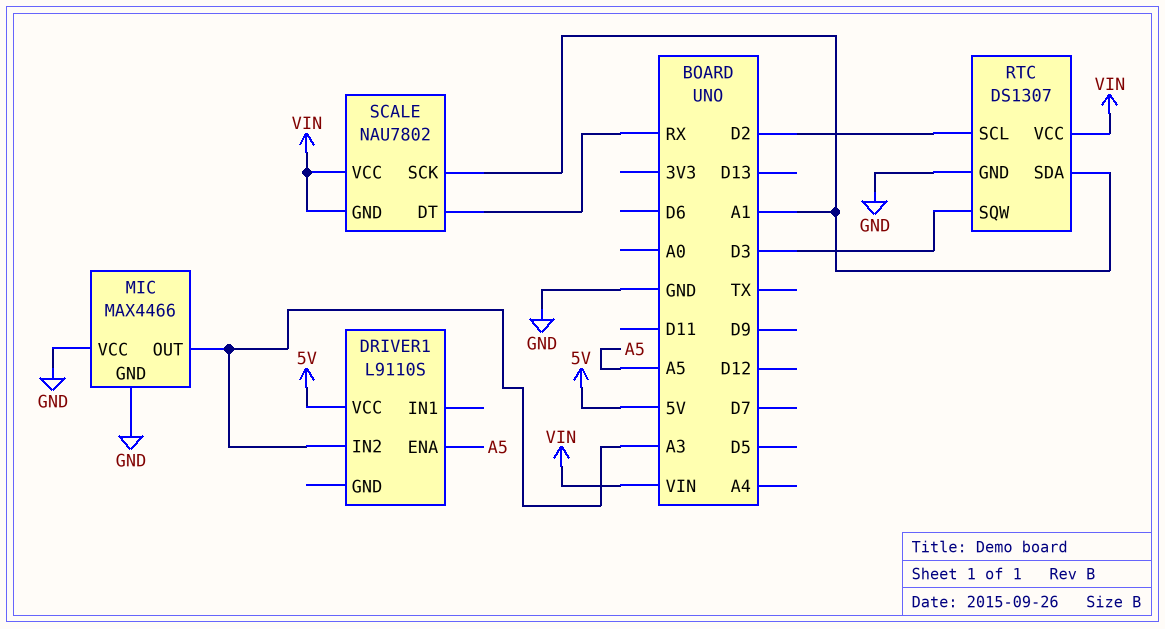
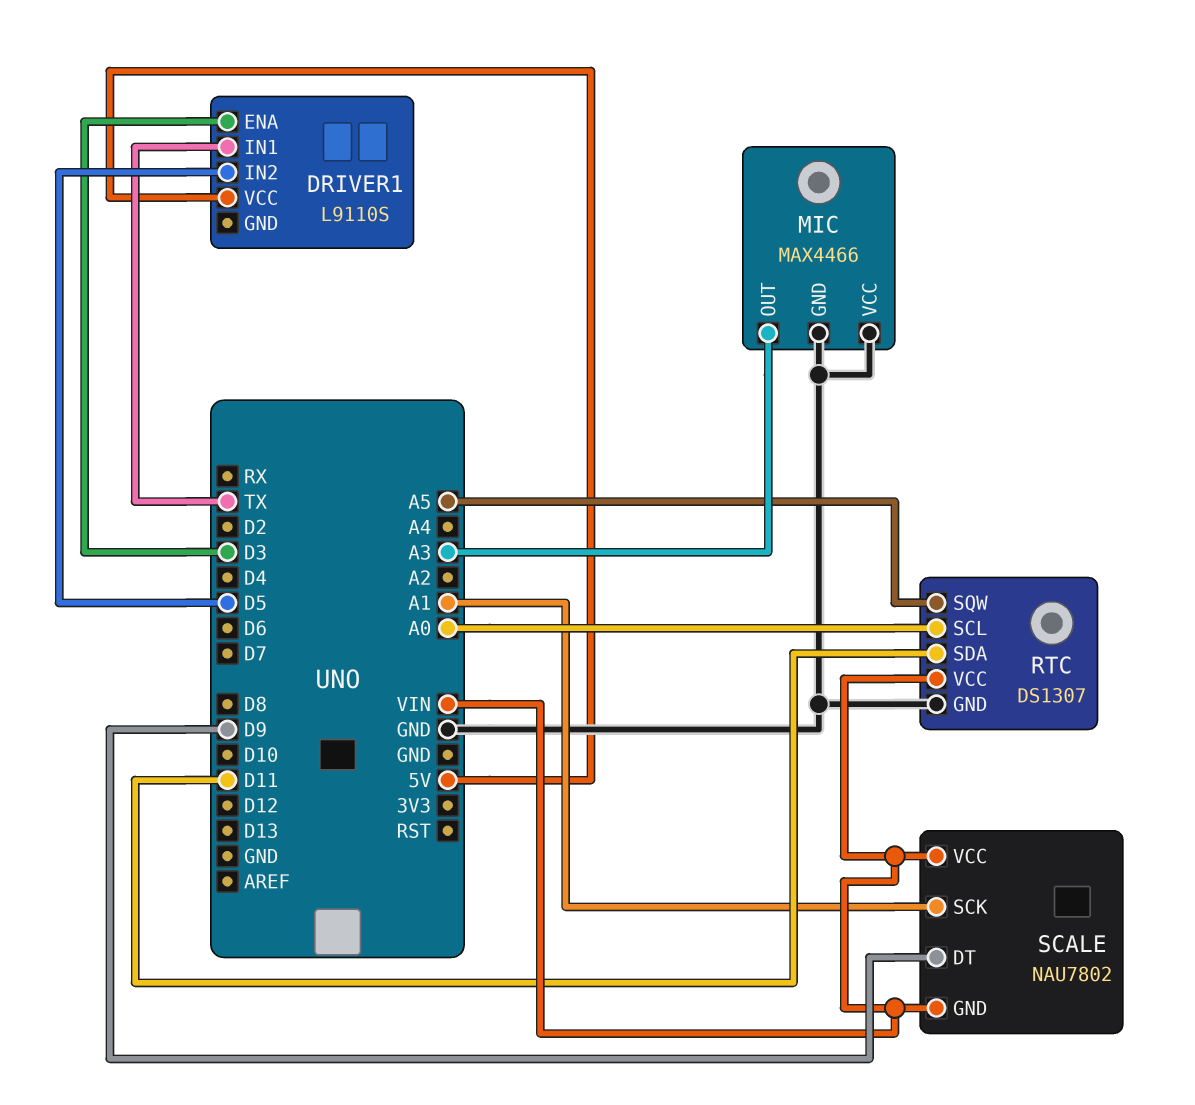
DRIVER1 pin ENA: A5 -> D3
DRIVER1 pin IN1: none -> TX
DRIVER1 pin IN2: A3 -> D5
RTC pin SCL: D2 -> A0
RTC pin SDA: A1 -> D11
RTC pin SQW: D3 -> A5
SCALE pin DT: RX -> D9

